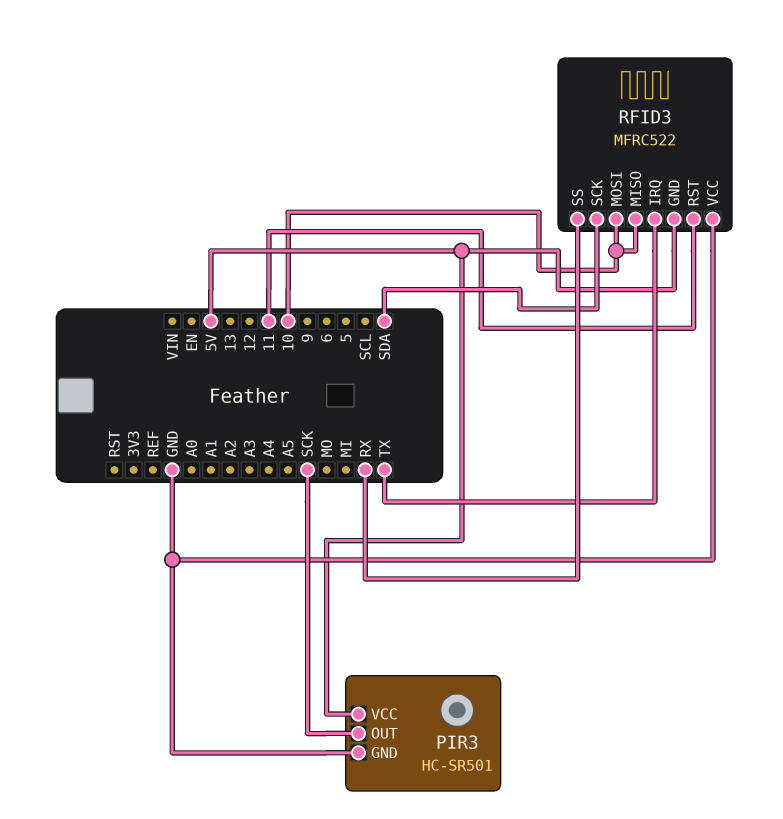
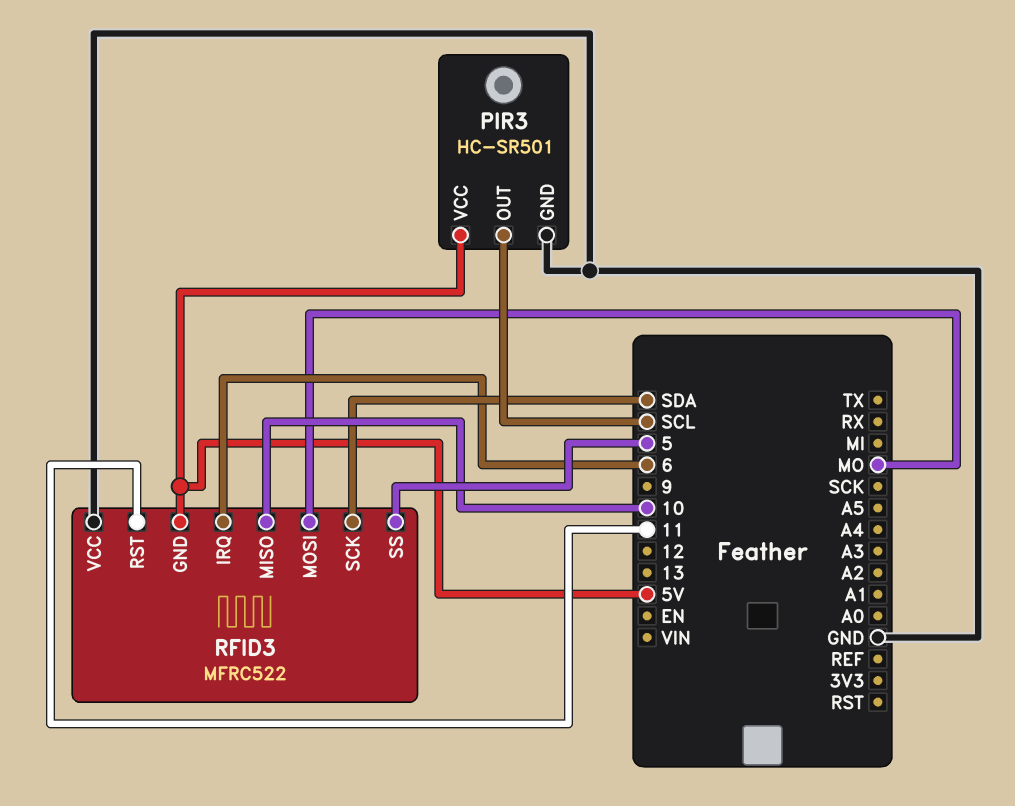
PIR3 pin OUT: SCK -> SCL
RFID3 pin IRQ: TX -> 6
RFID3 pin MOSI: 10 -> MO
RFID3 pin SS: RX -> 5

